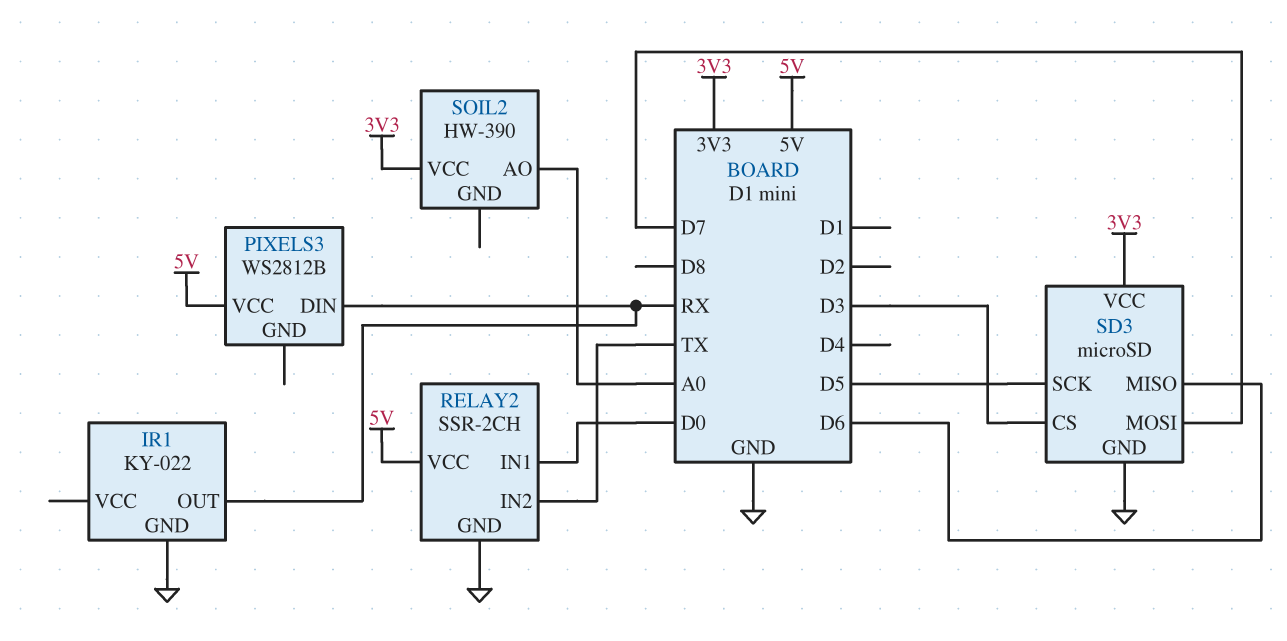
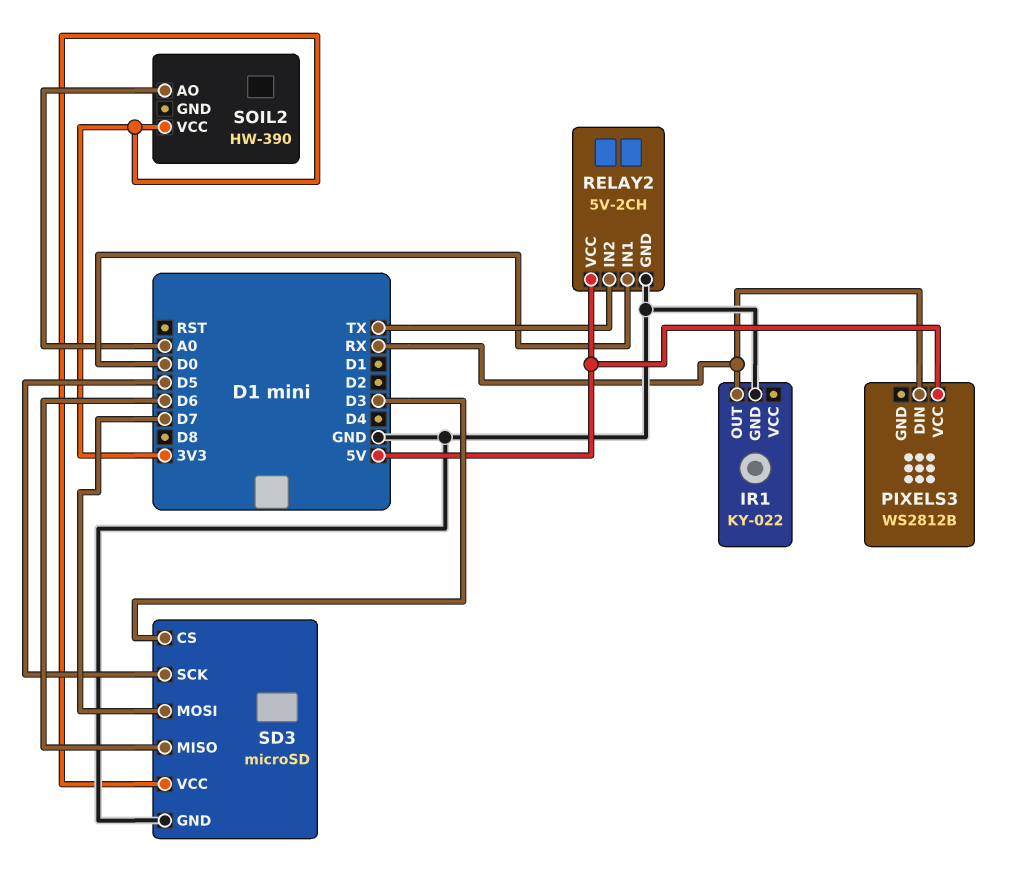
RELAY2: SSR-2CH -> 5V-2CH

